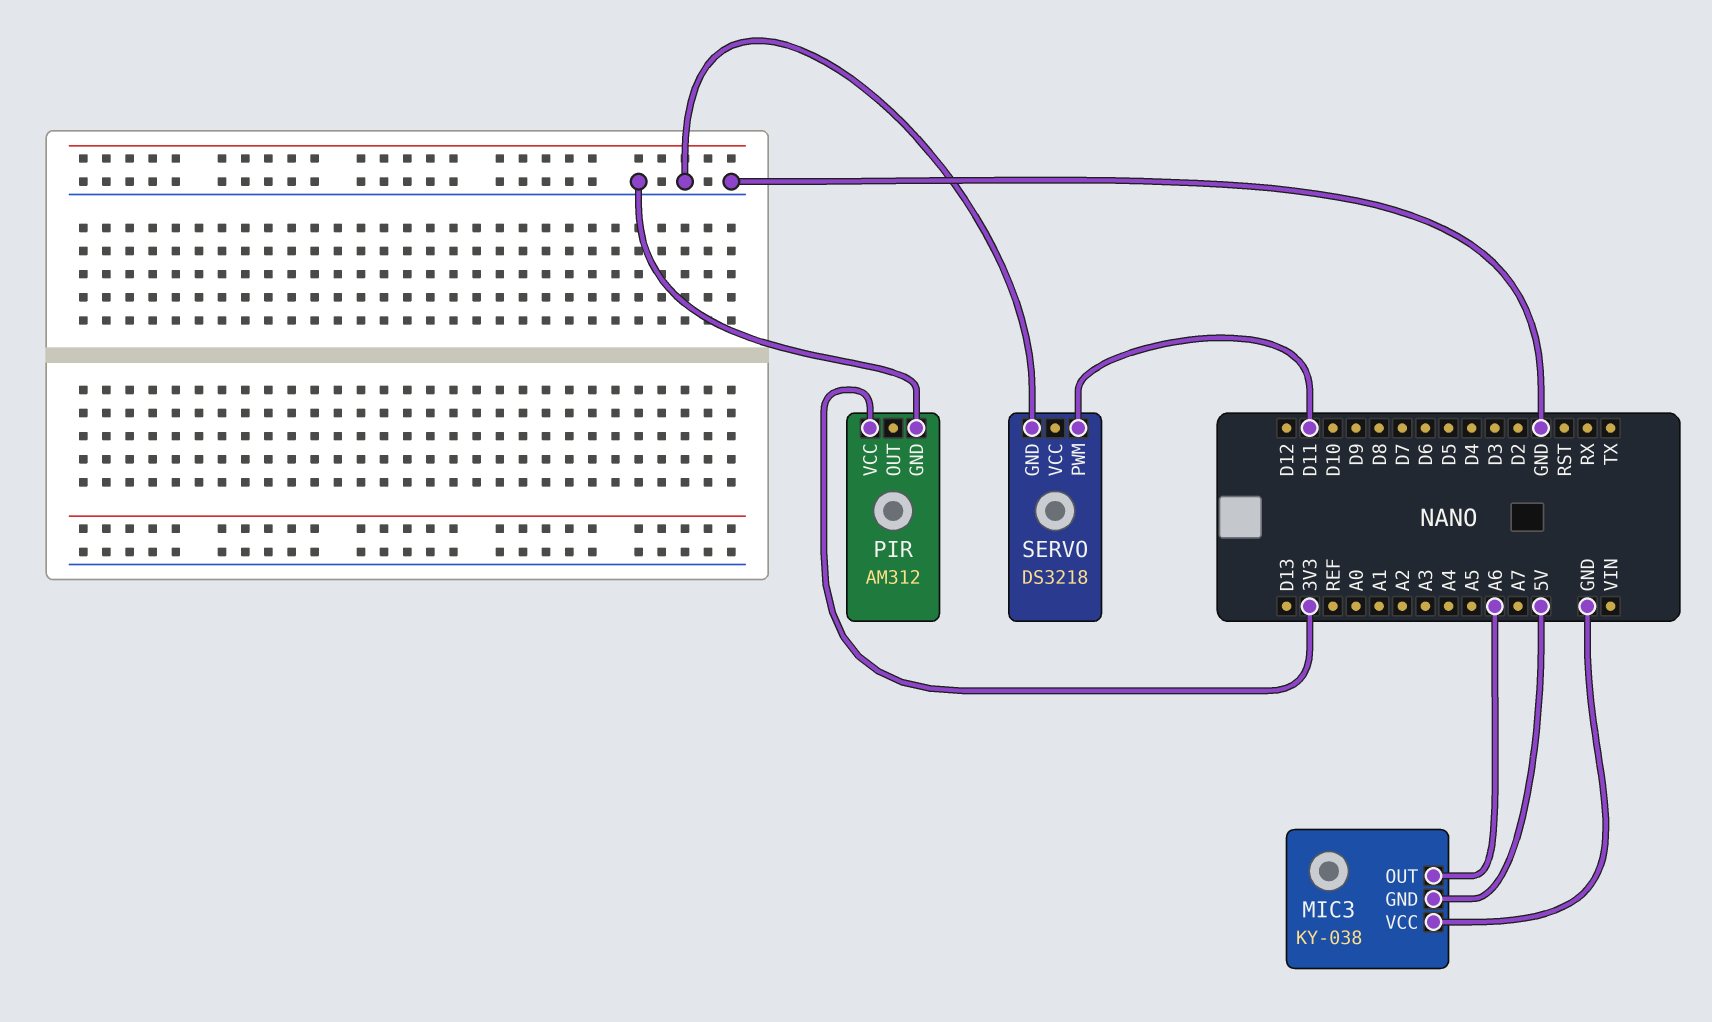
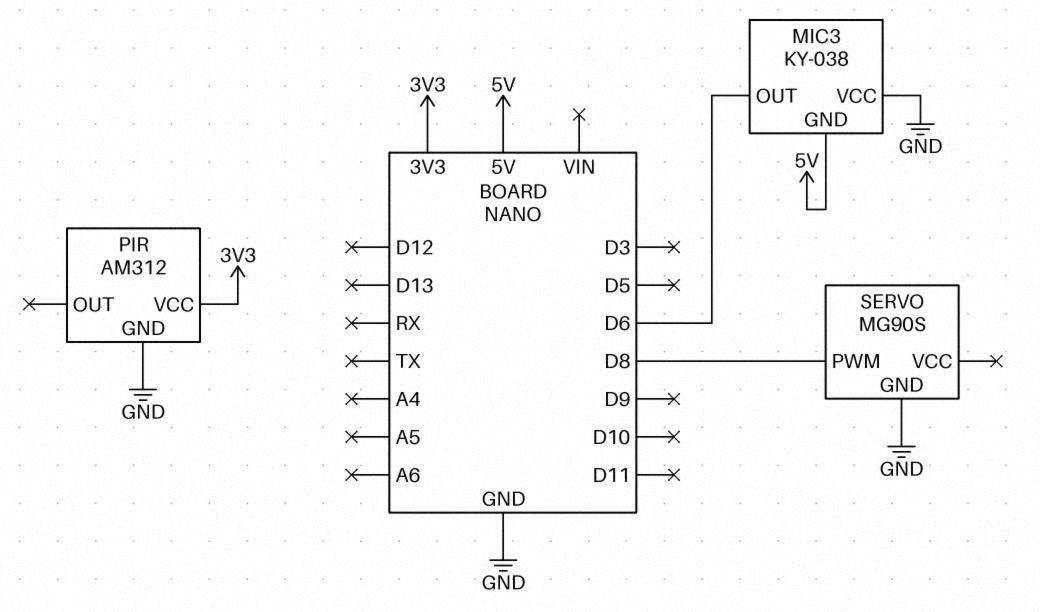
MIC3 pin OUT: A6 -> D6
SERVO: DS3218 -> MG90S
SERVO pin PWM: D11 -> D8

